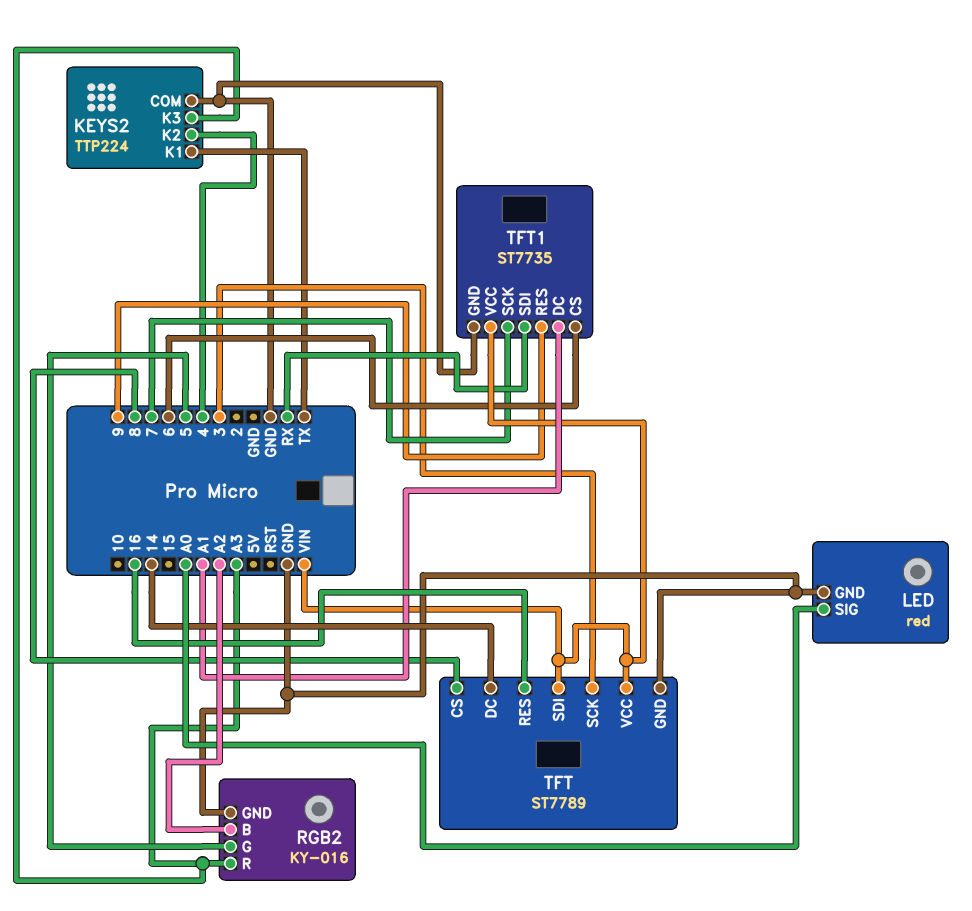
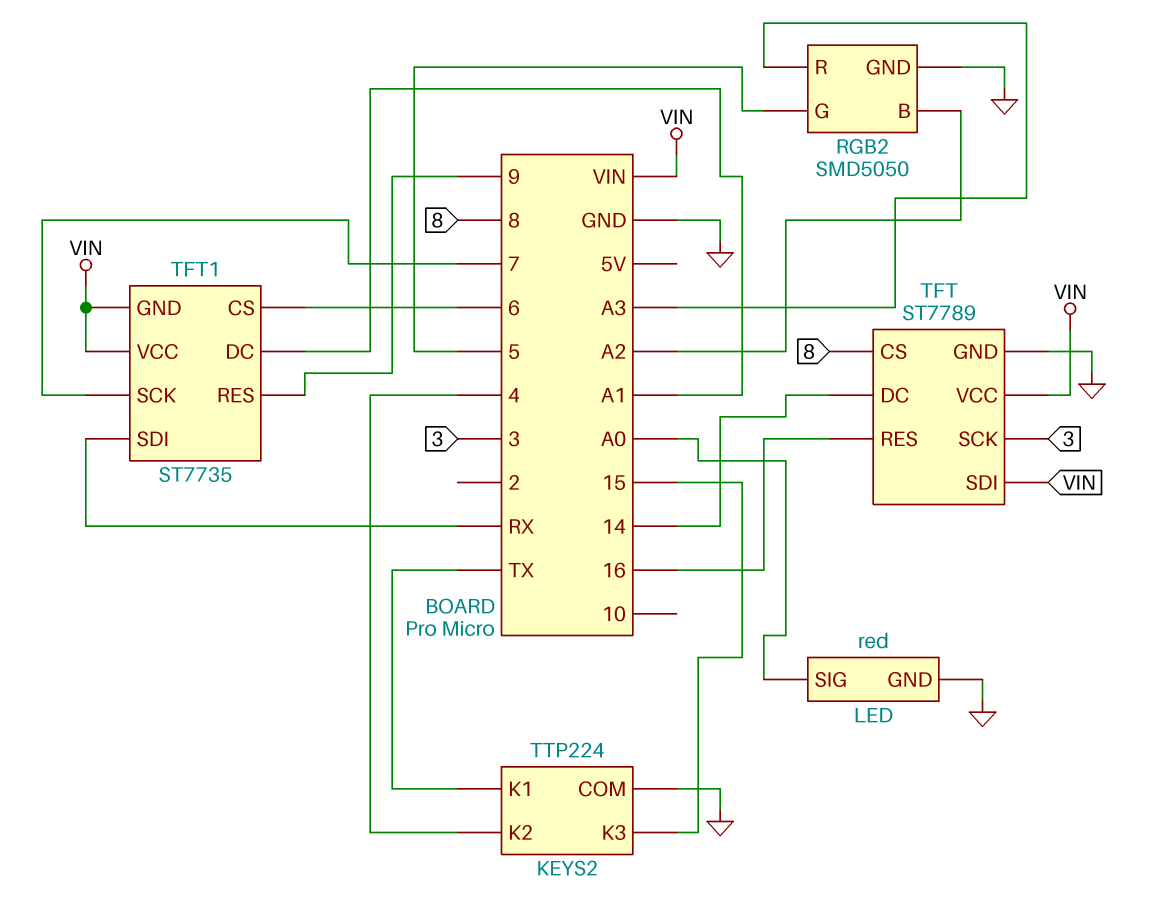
KEYS2 pin K3: A3 -> 15
RGB2: KY-016 -> SMD5050
TFT1 pin GND: GND -> VIN

